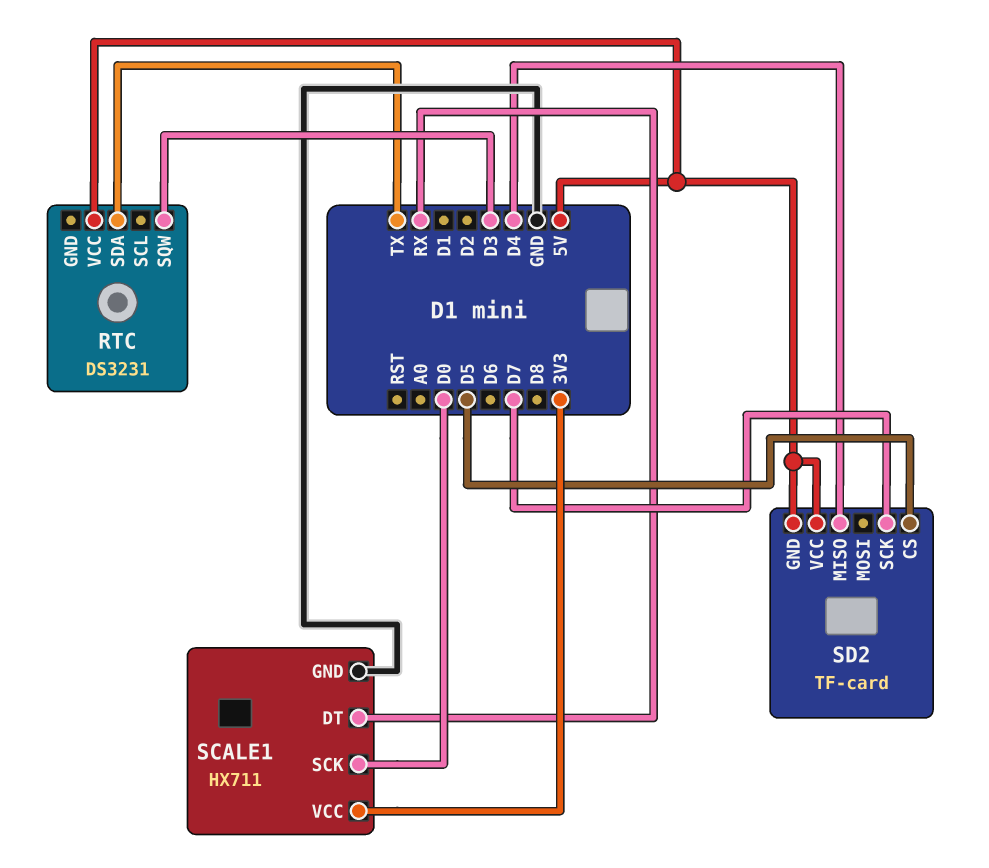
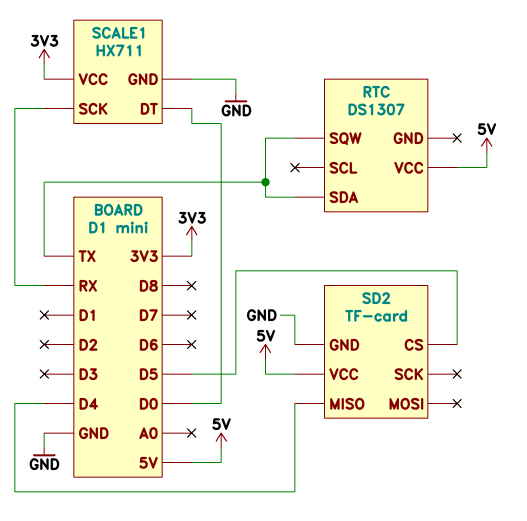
RTC: DS3231 -> DS1307
RTC pin SQW: D3 -> TX
SCALE1 pin DT: RX -> D0
SCALE1 pin SCK: D0 -> RX
SD2 pin GND: 5V -> GND
SD2 pin SCK: D7 -> none

